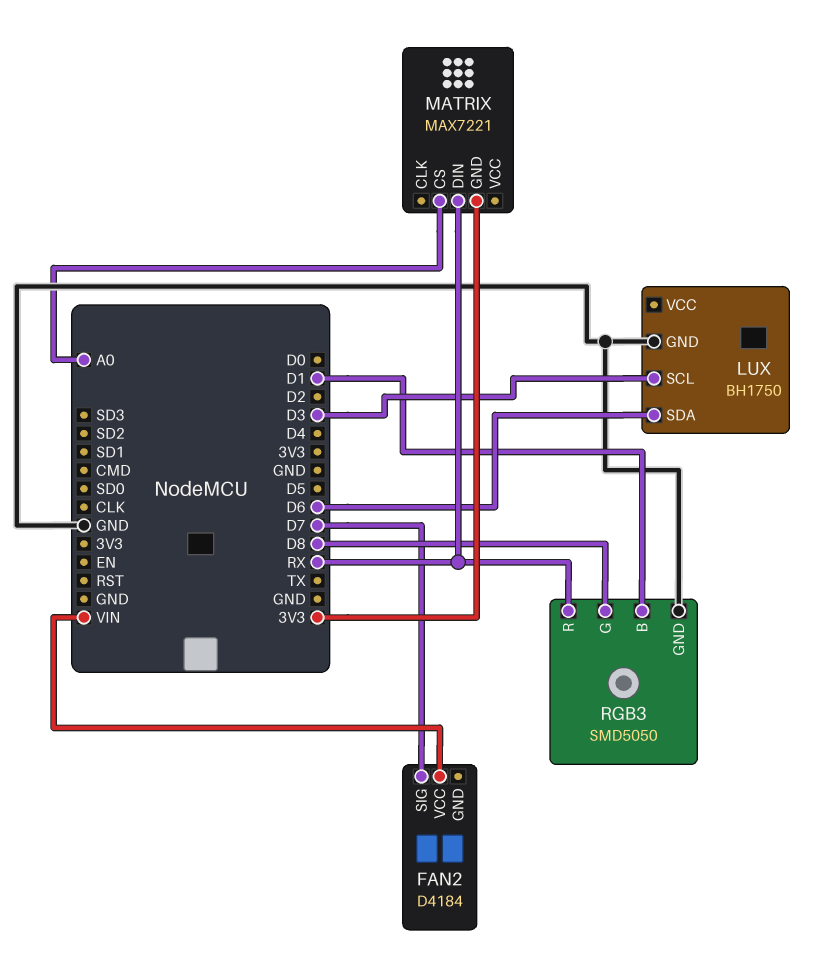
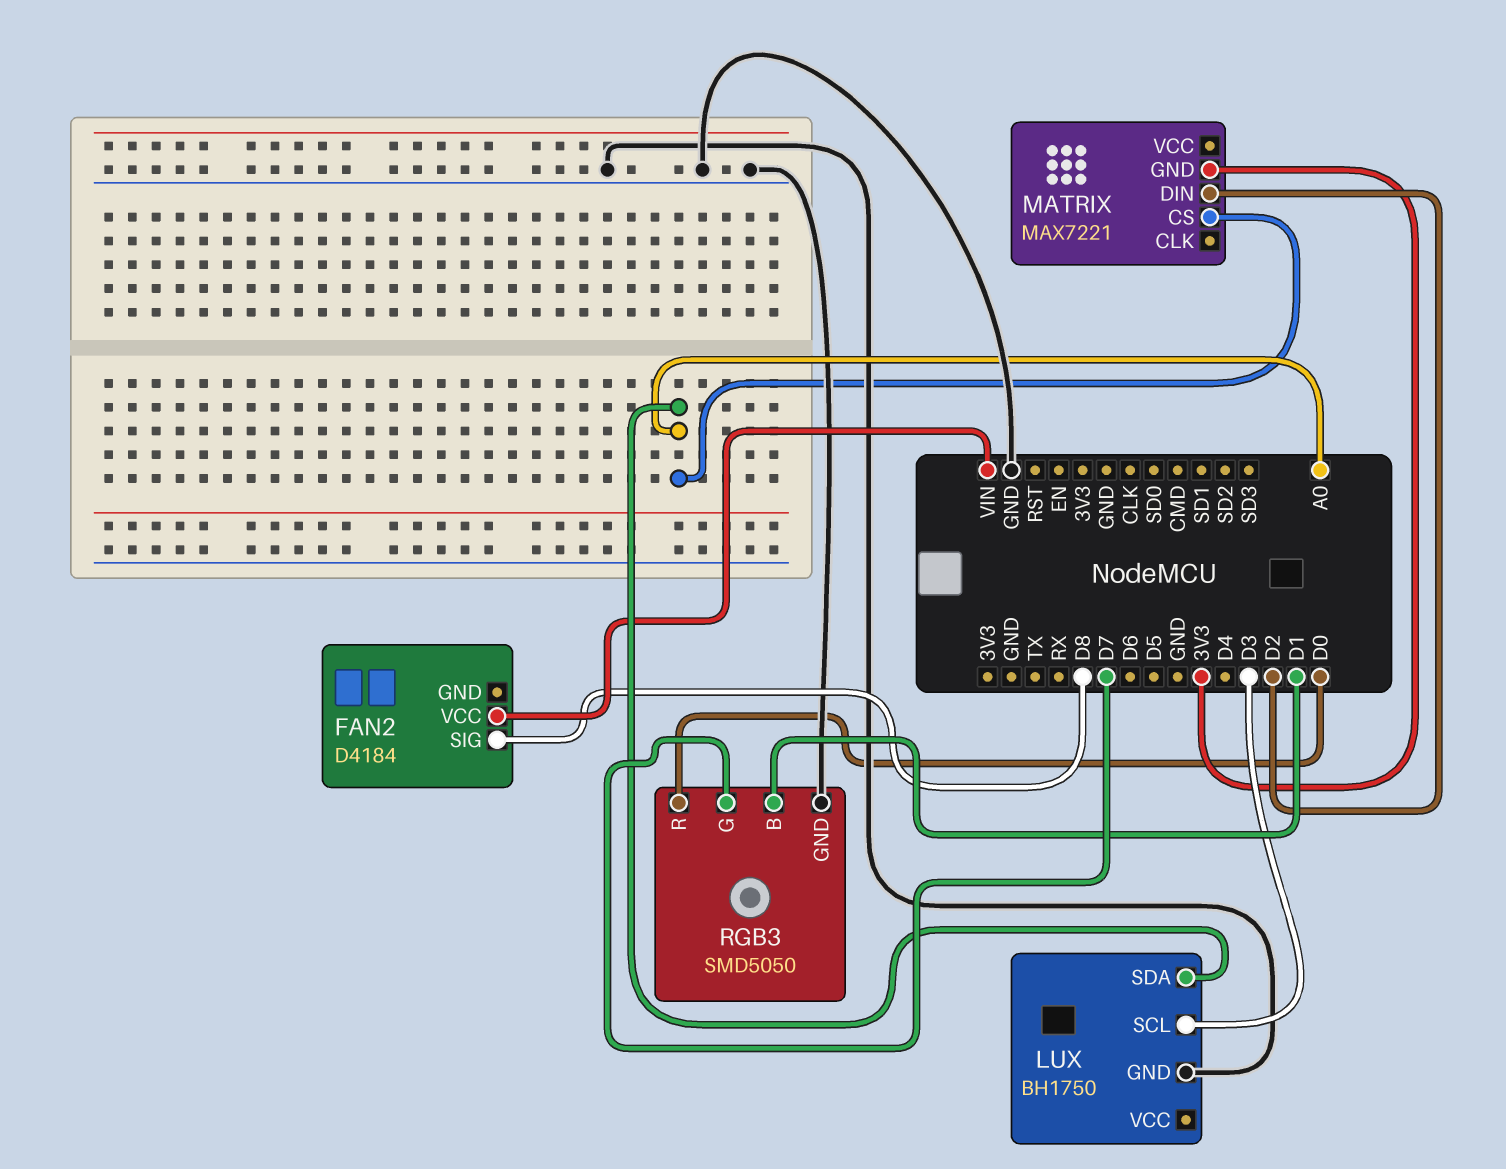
FAN2 pin SIG: D7 -> D8
LUX pin SDA: D6 -> A0
MATRIX pin DIN: RX -> D2
RGB3 pin G: D8 -> D7
RGB3 pin R: RX -> D0

